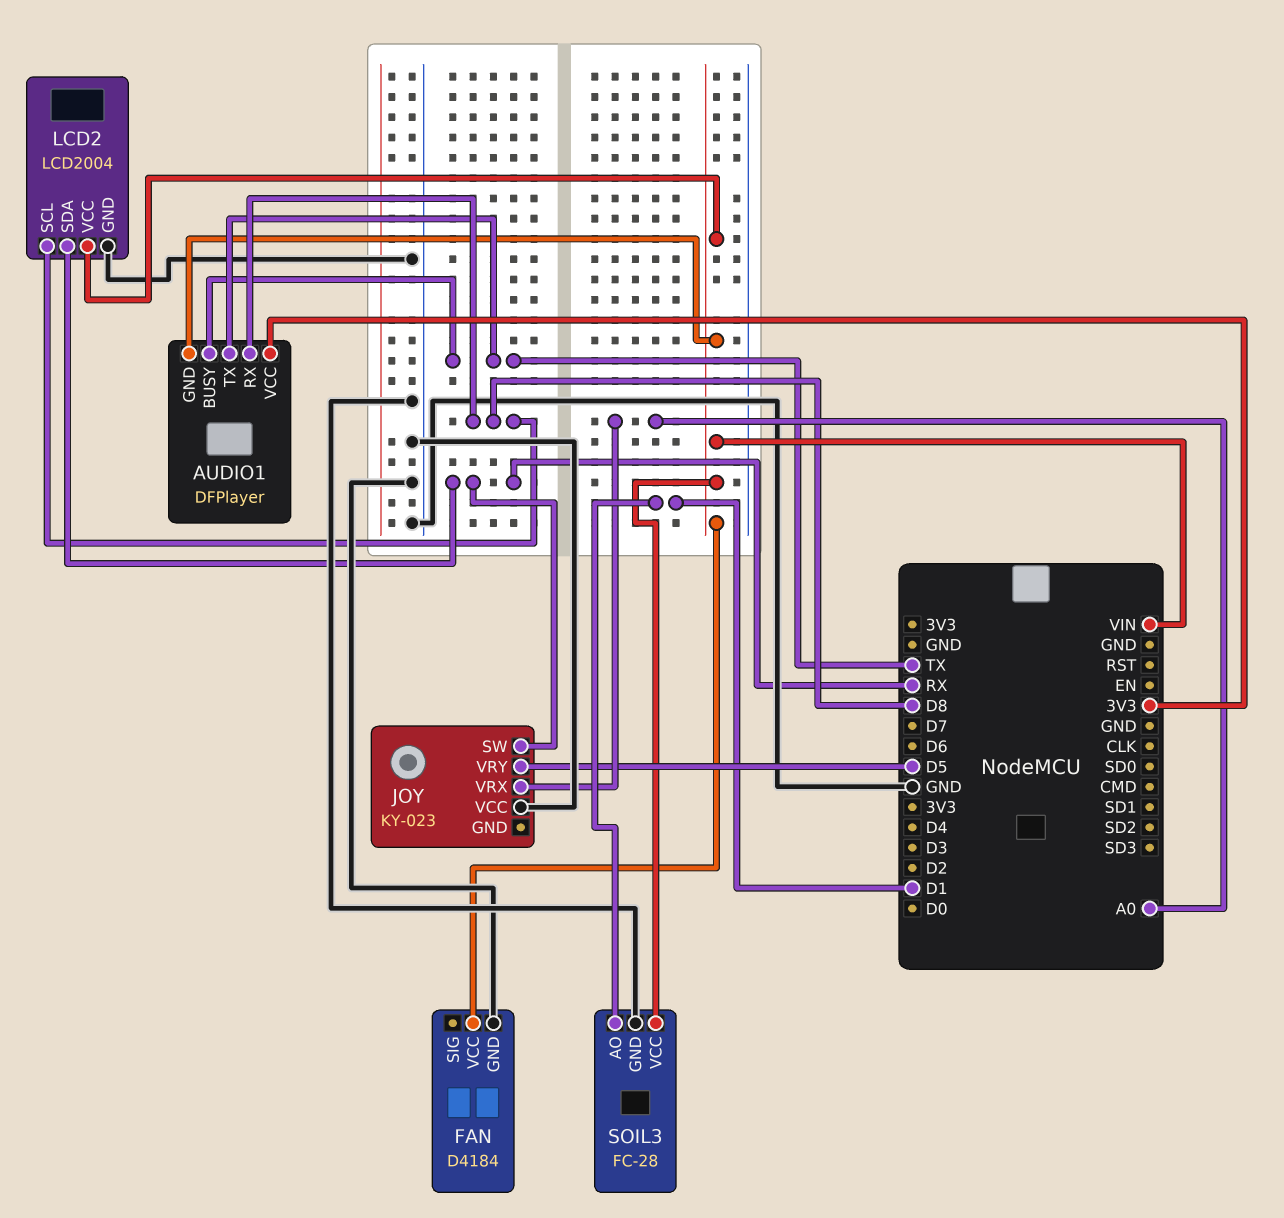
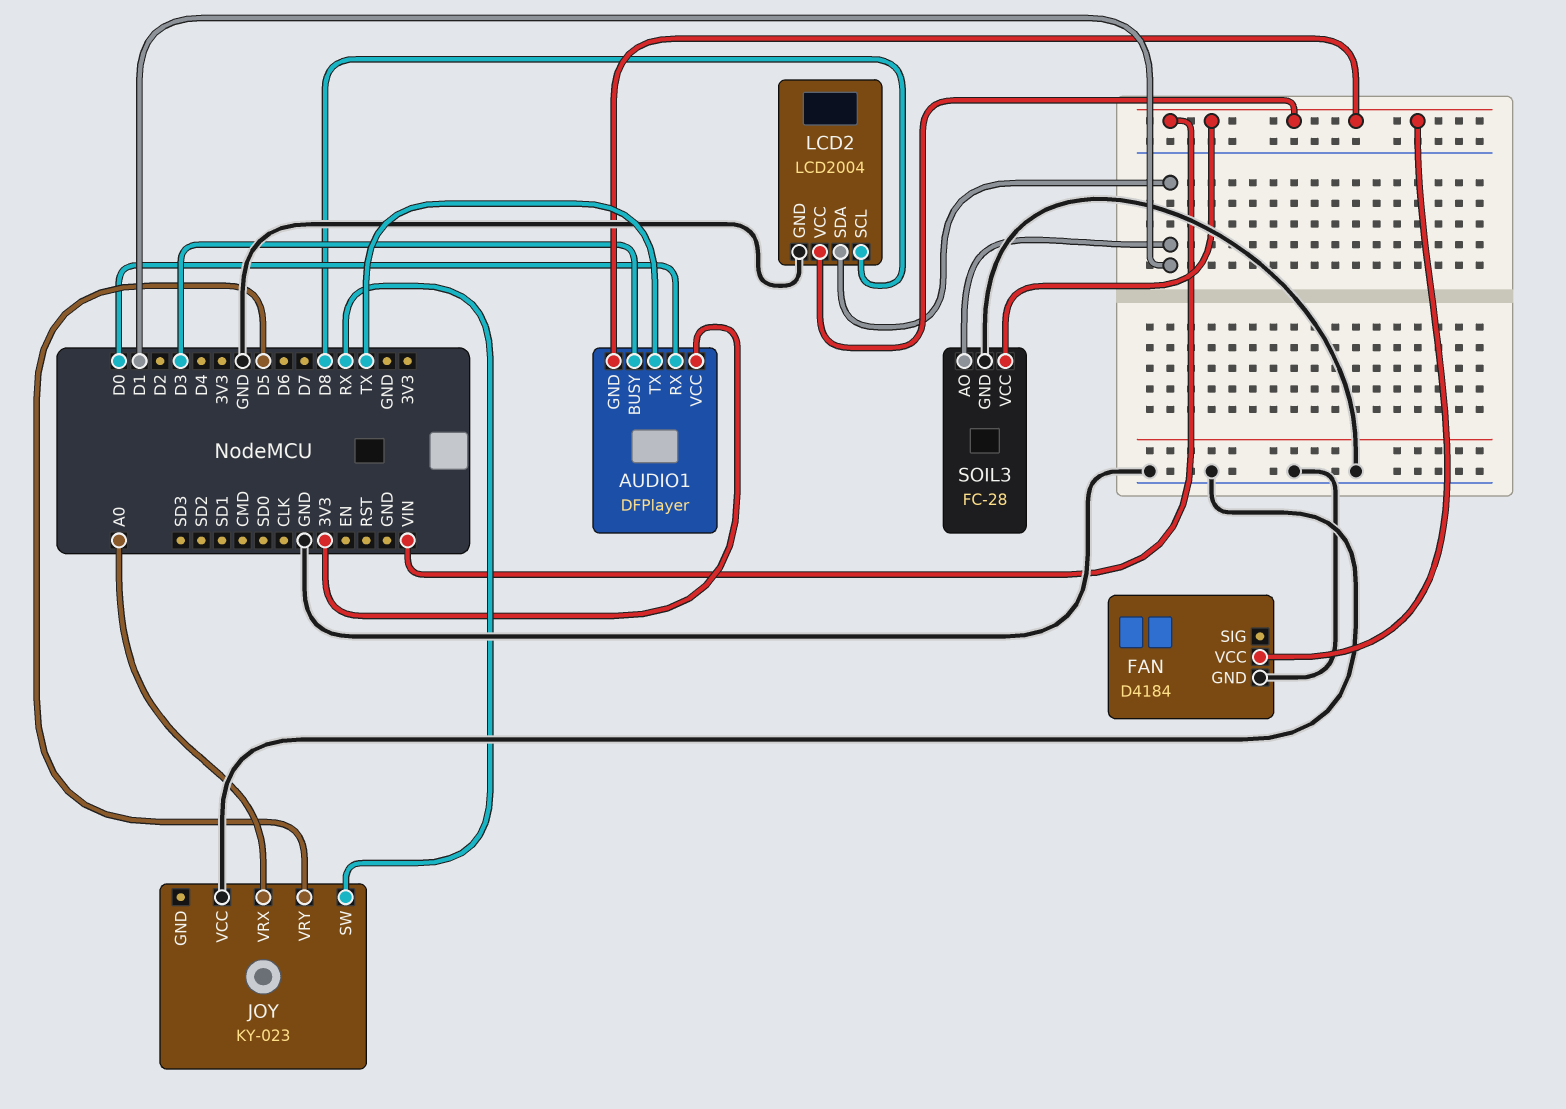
AUDIO1 pin BUSY: TX -> D3
AUDIO1 pin RX: D8 -> D0
LCD2 pin SDA: RX -> D1

